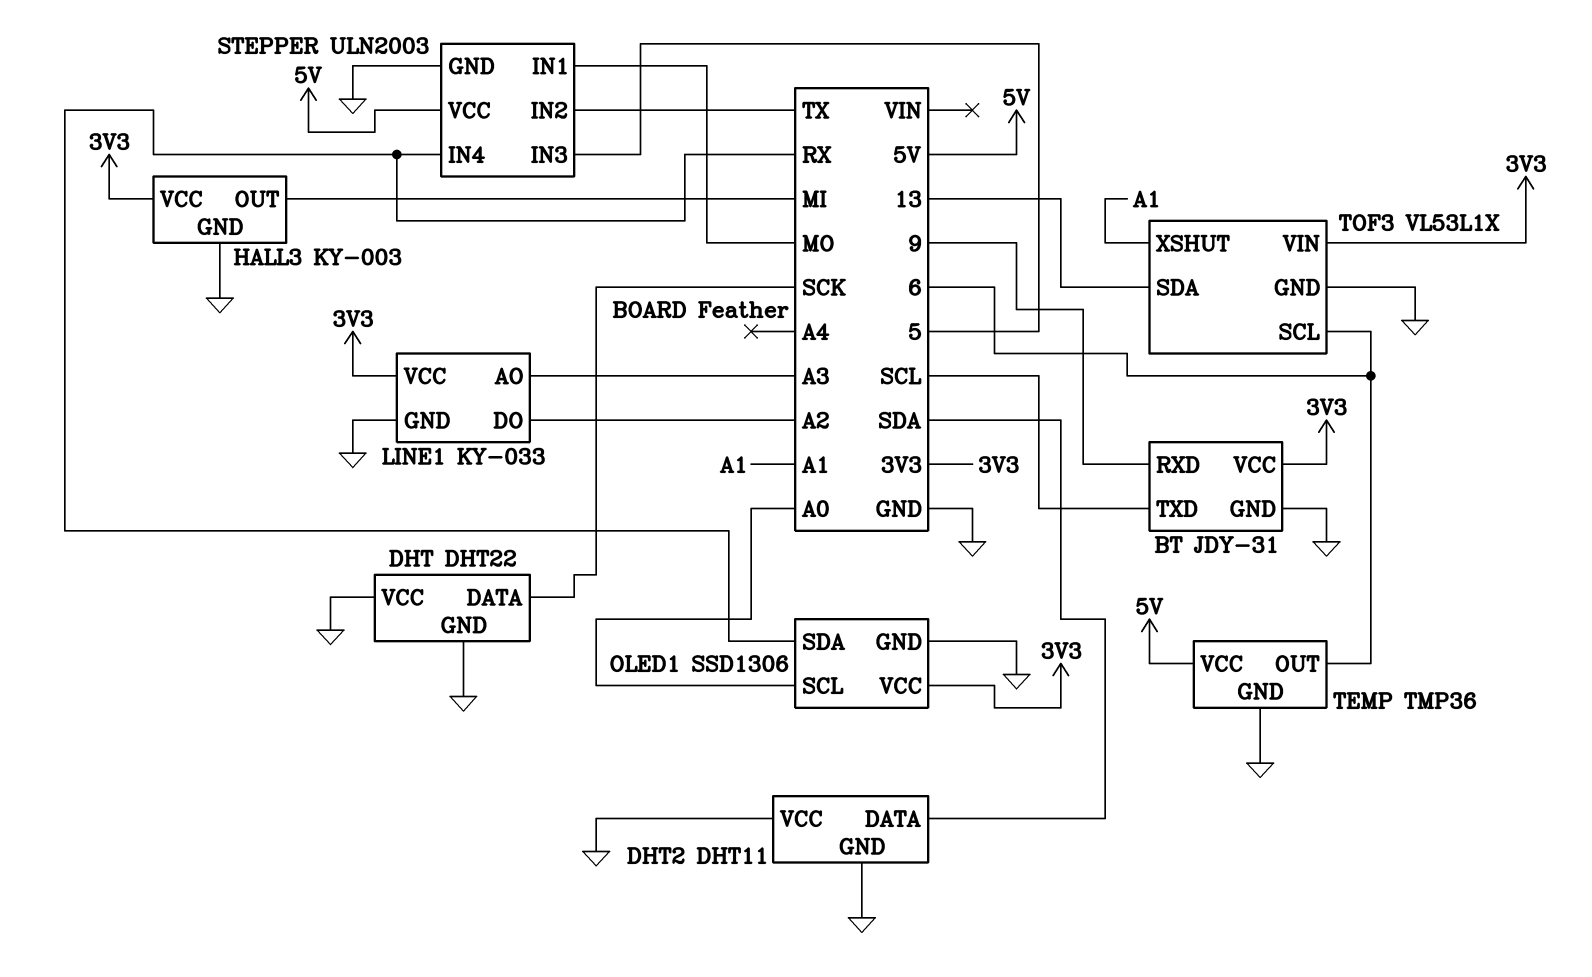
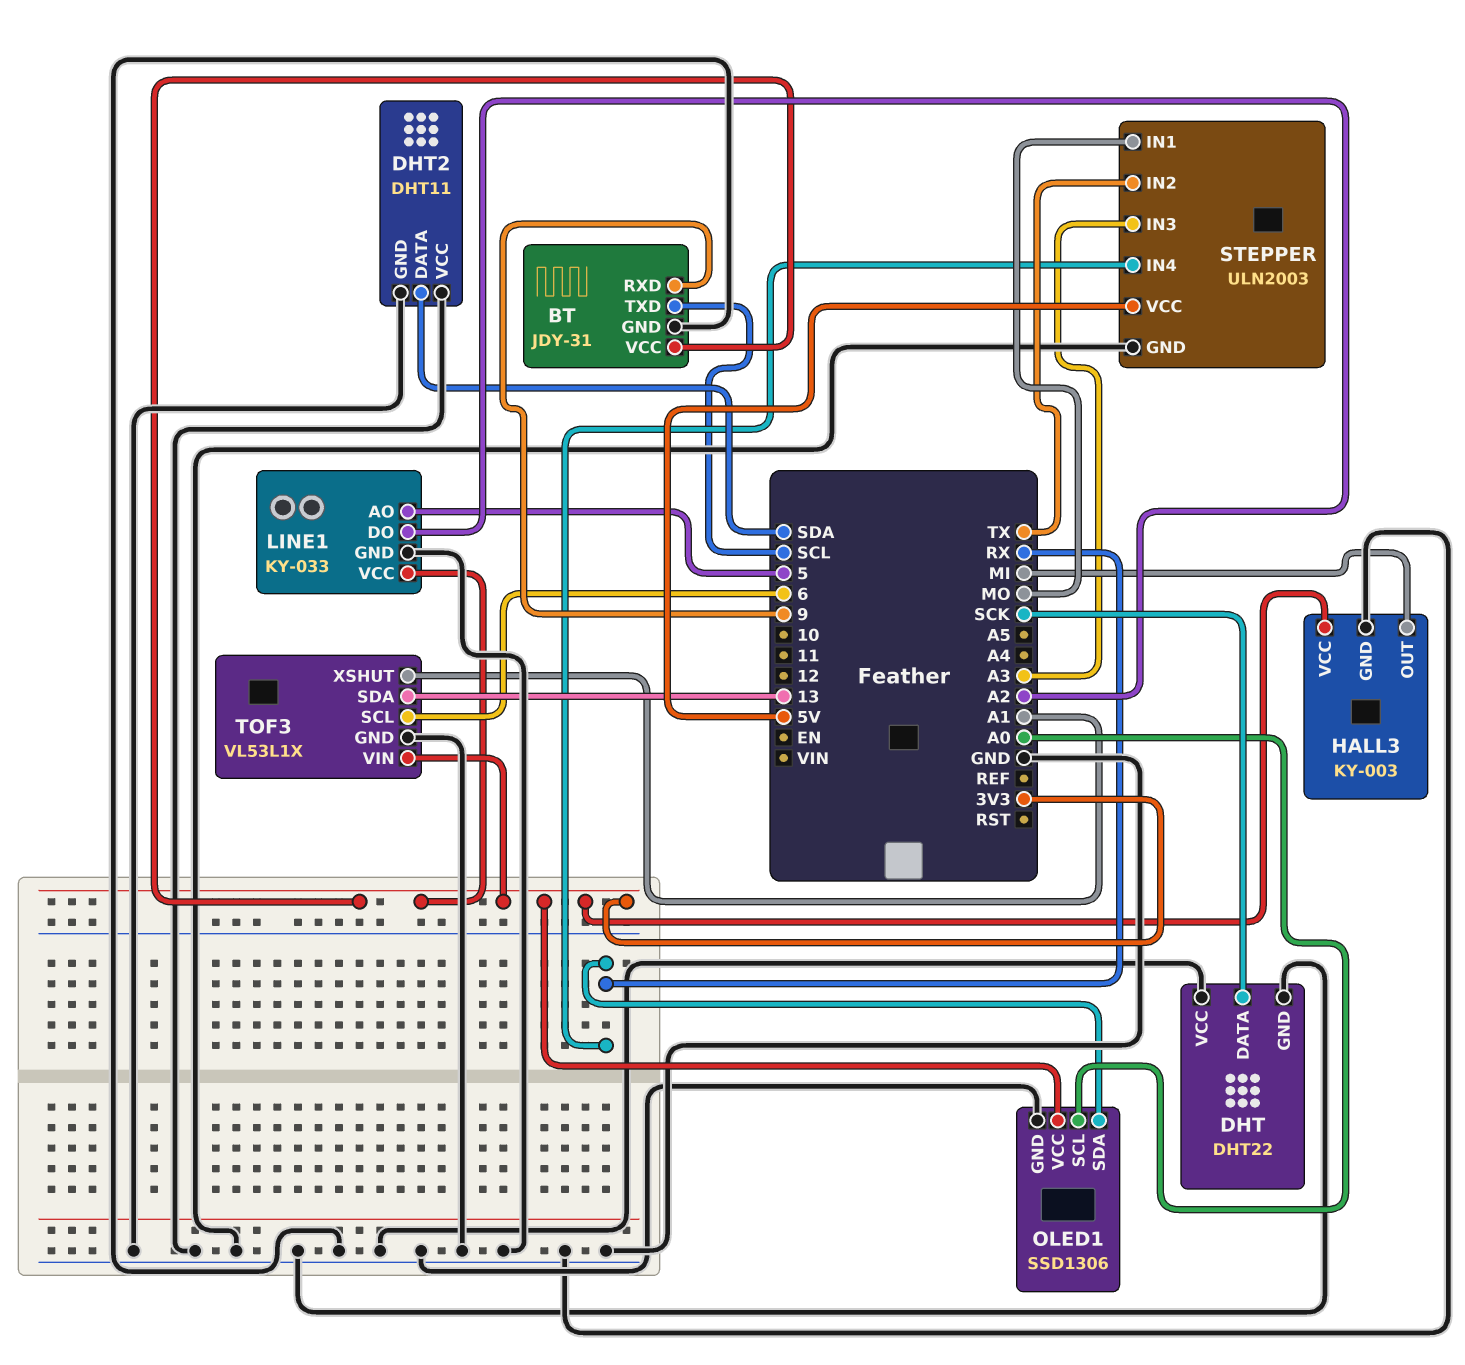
LINE1 pin AO: A3 -> 5
STEPPER pin IN3: 5 -> A3
TEMP: TMP36 -> none
TEMP pin GND: GND -> none
TEMP pin OUT: 6 -> none
TEMP pin VCC: 5V -> none

